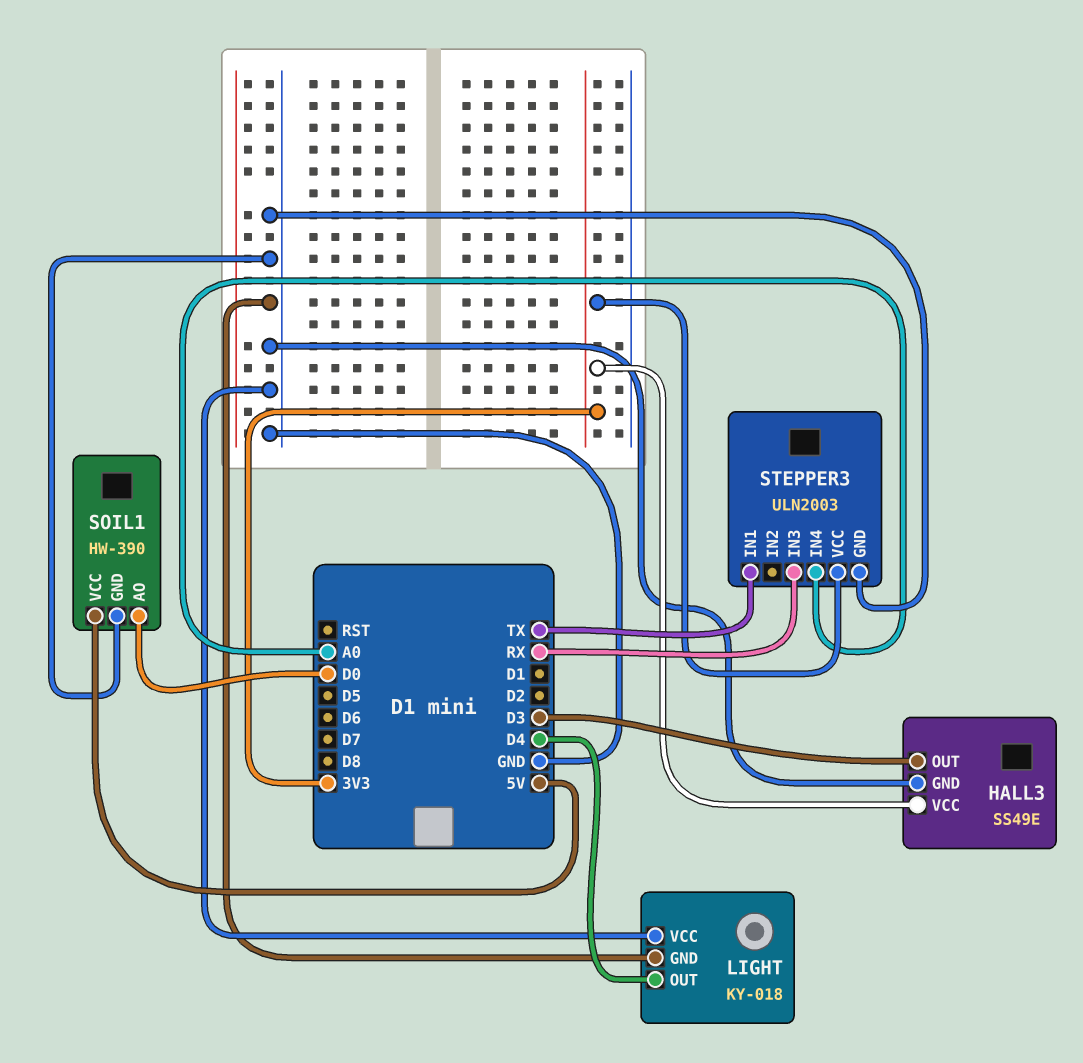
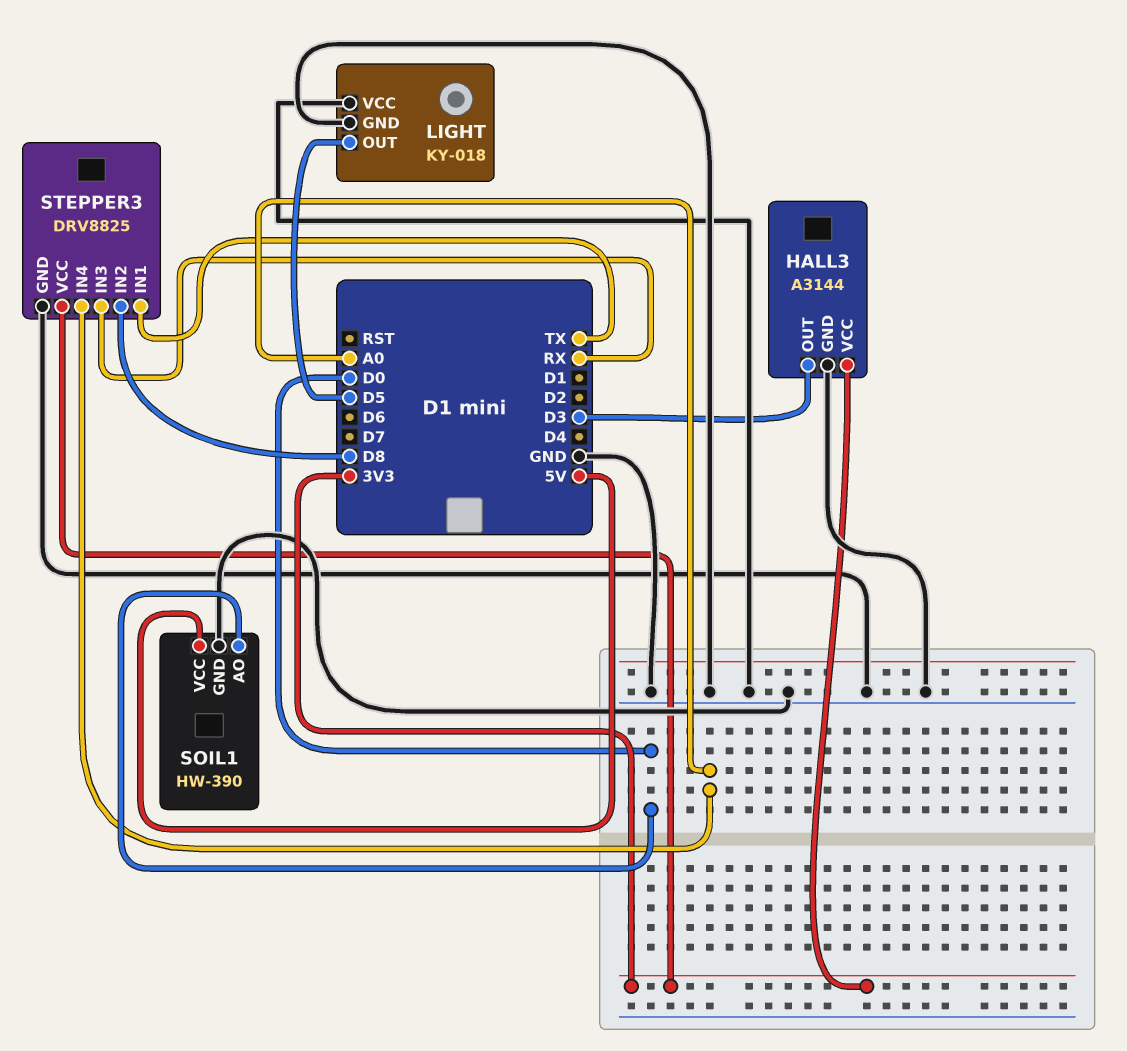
HALL3: SS49E -> A3144
LIGHT pin OUT: D4 -> D5
STEPPER3: ULN2003 -> DRV8825
STEPPER3 pin IN2: none -> D8

